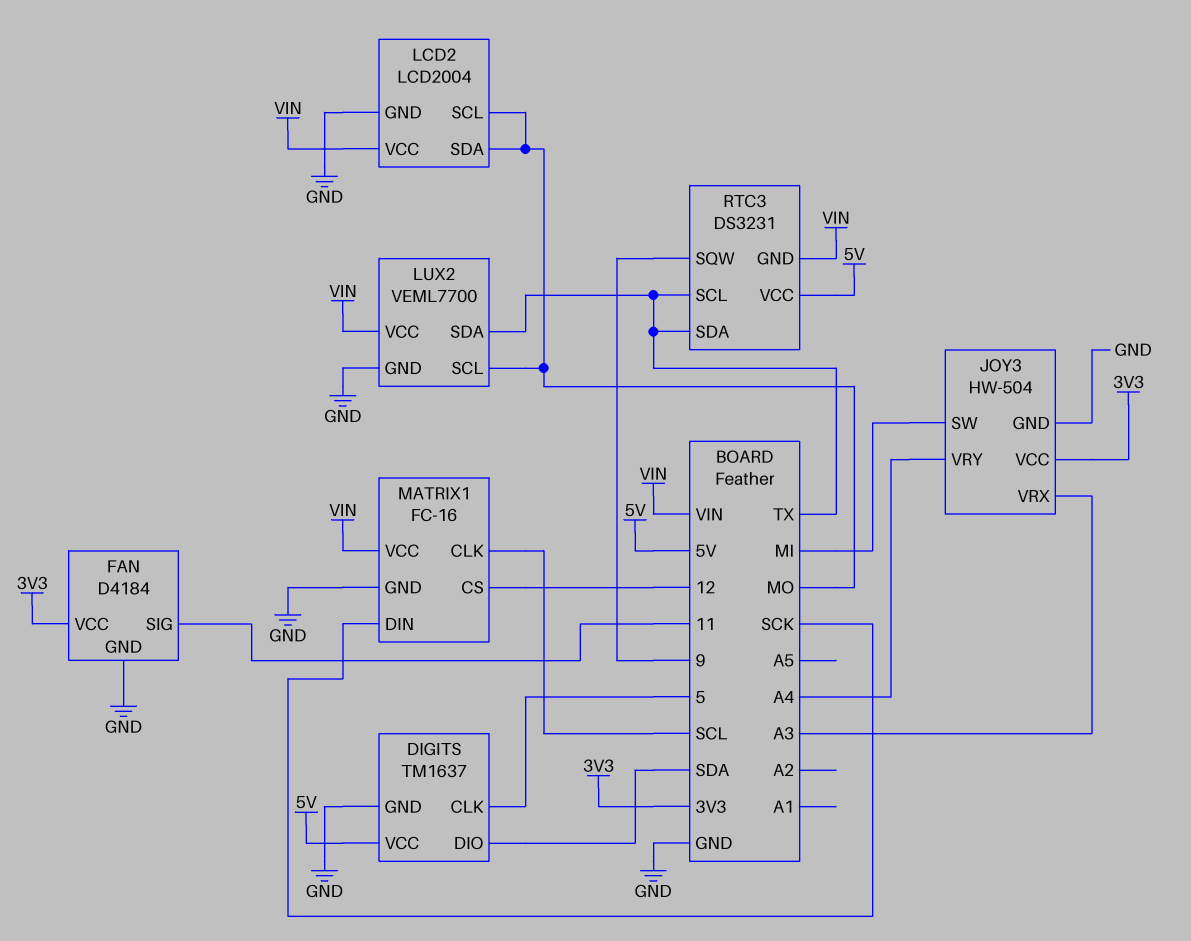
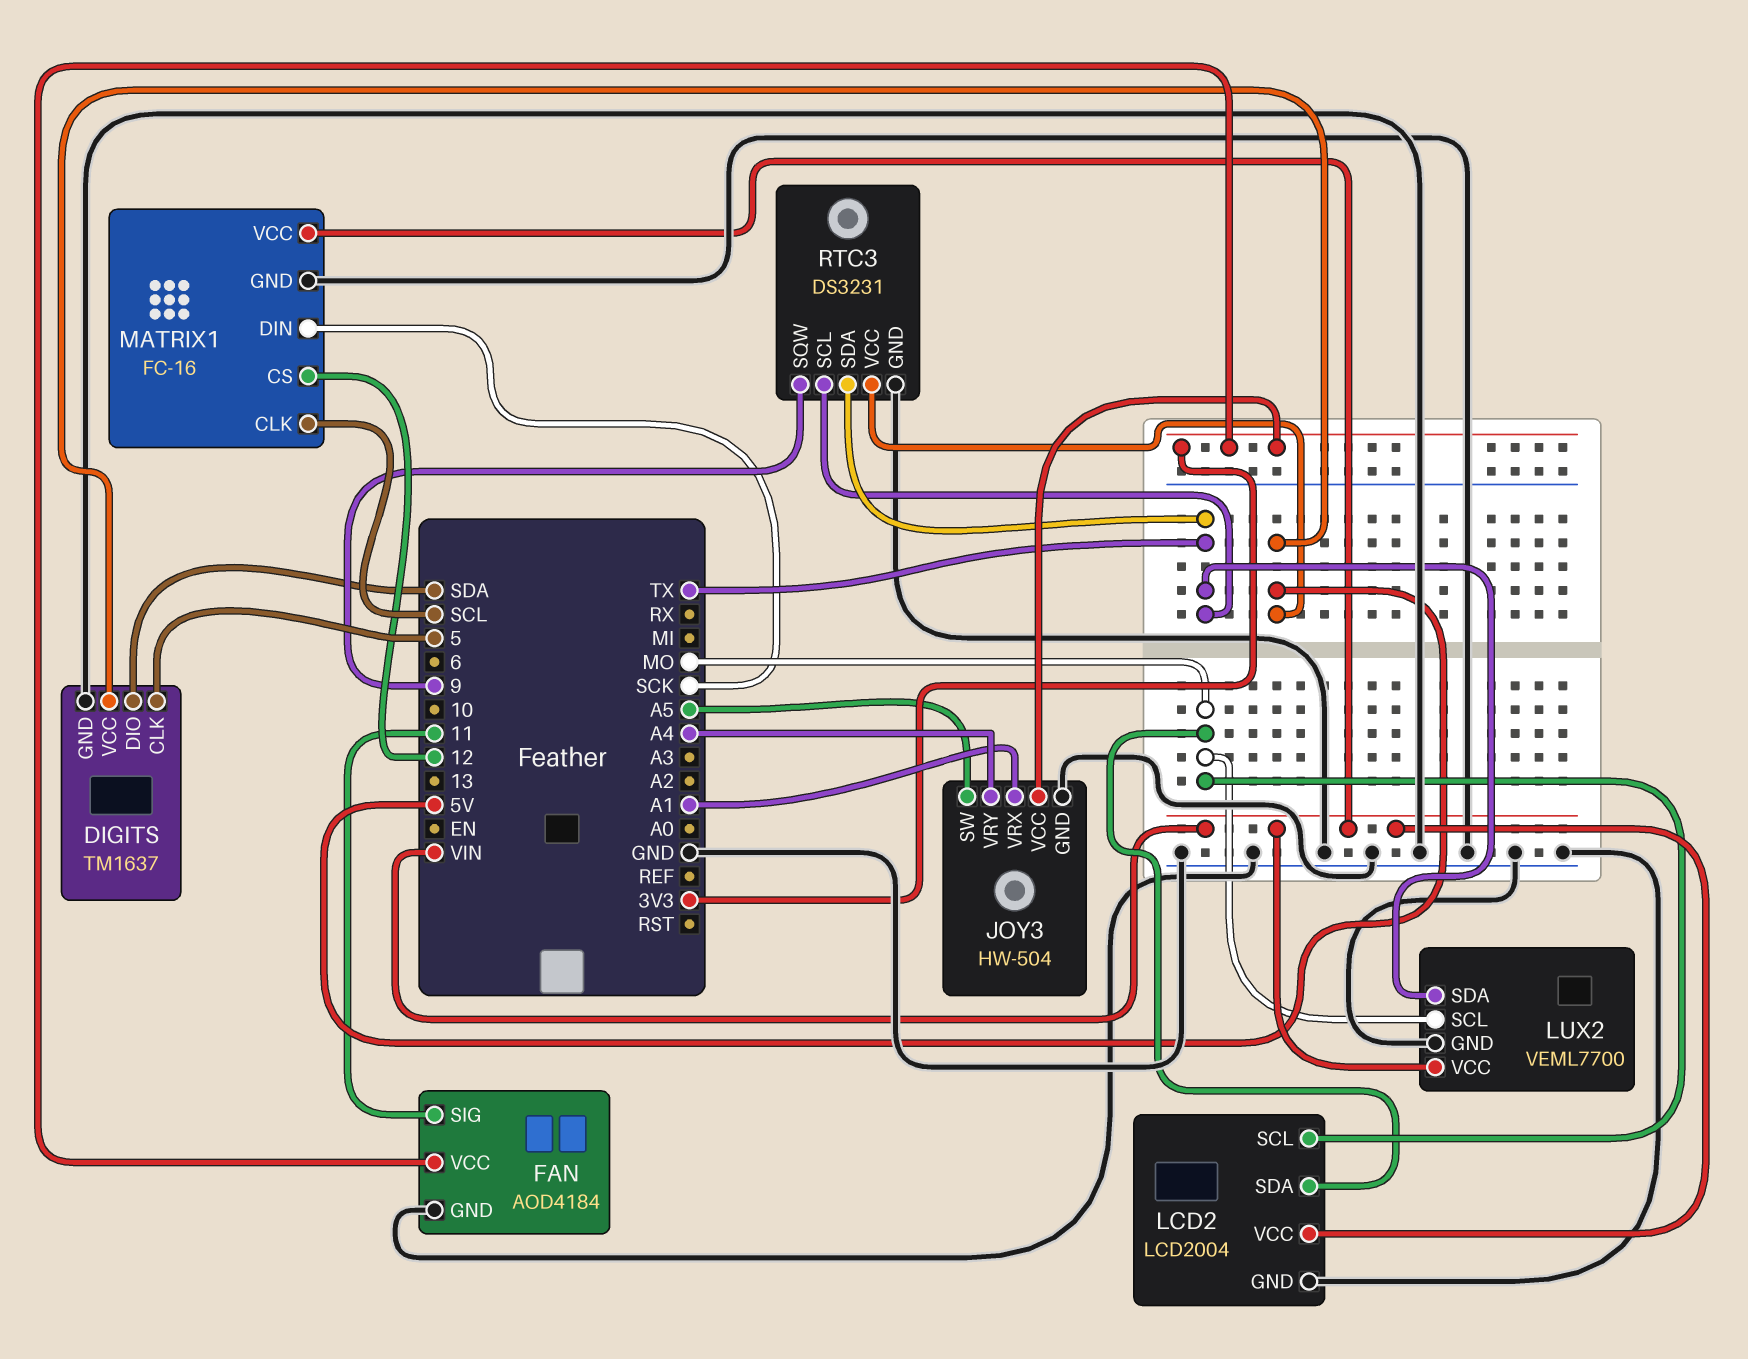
FAN: D4184 -> AOD4184
JOY3 pin SW: MI -> A5
JOY3 pin VRX: A3 -> A1
RTC3 pin GND: VIN -> GND

